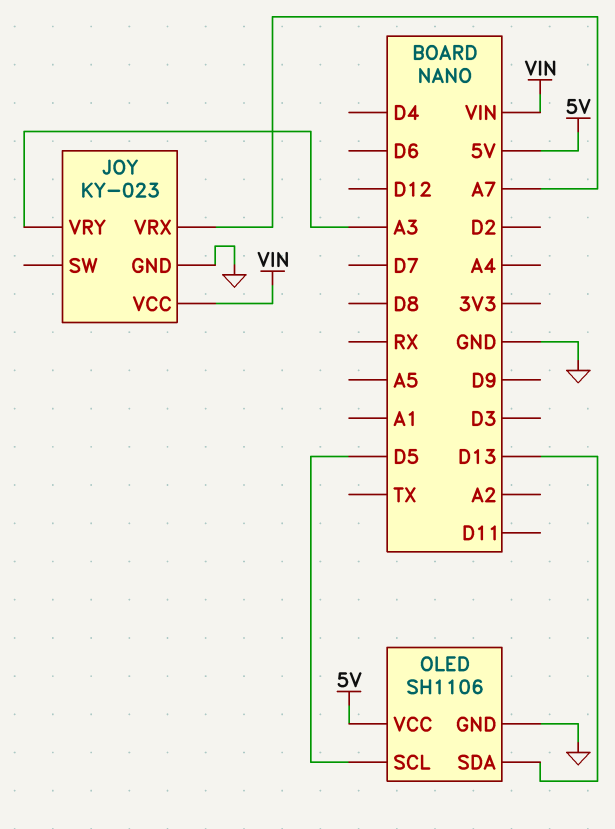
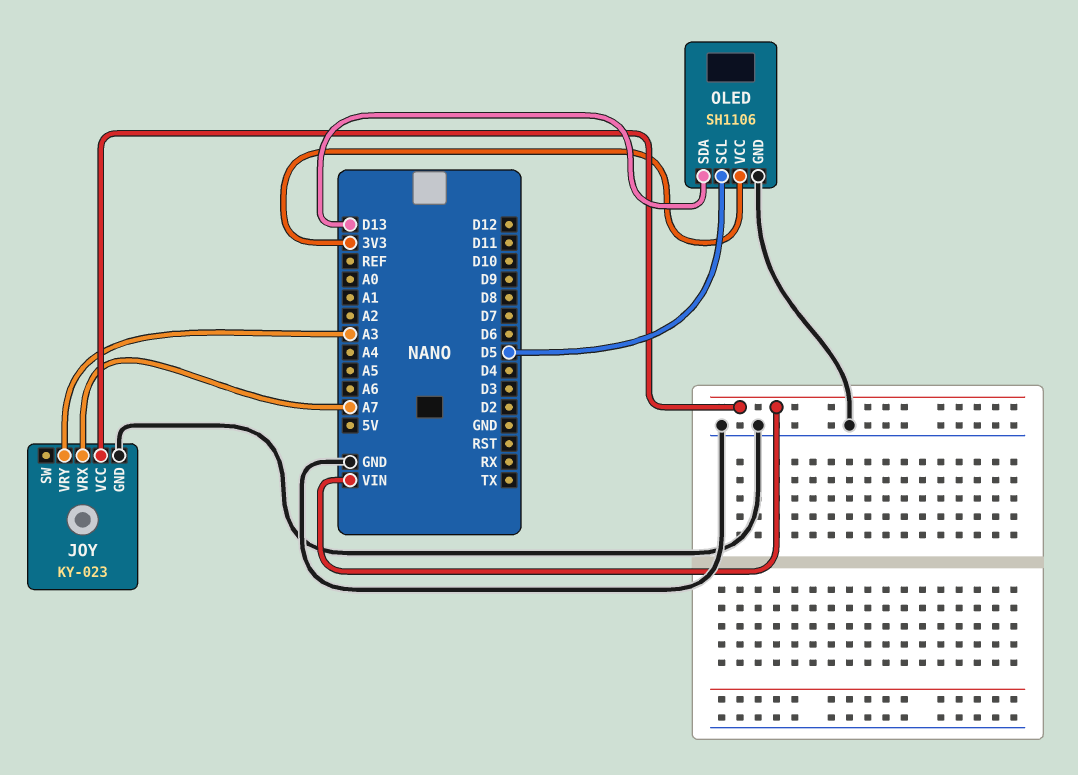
OLED pin VCC: 5V -> 3V3

